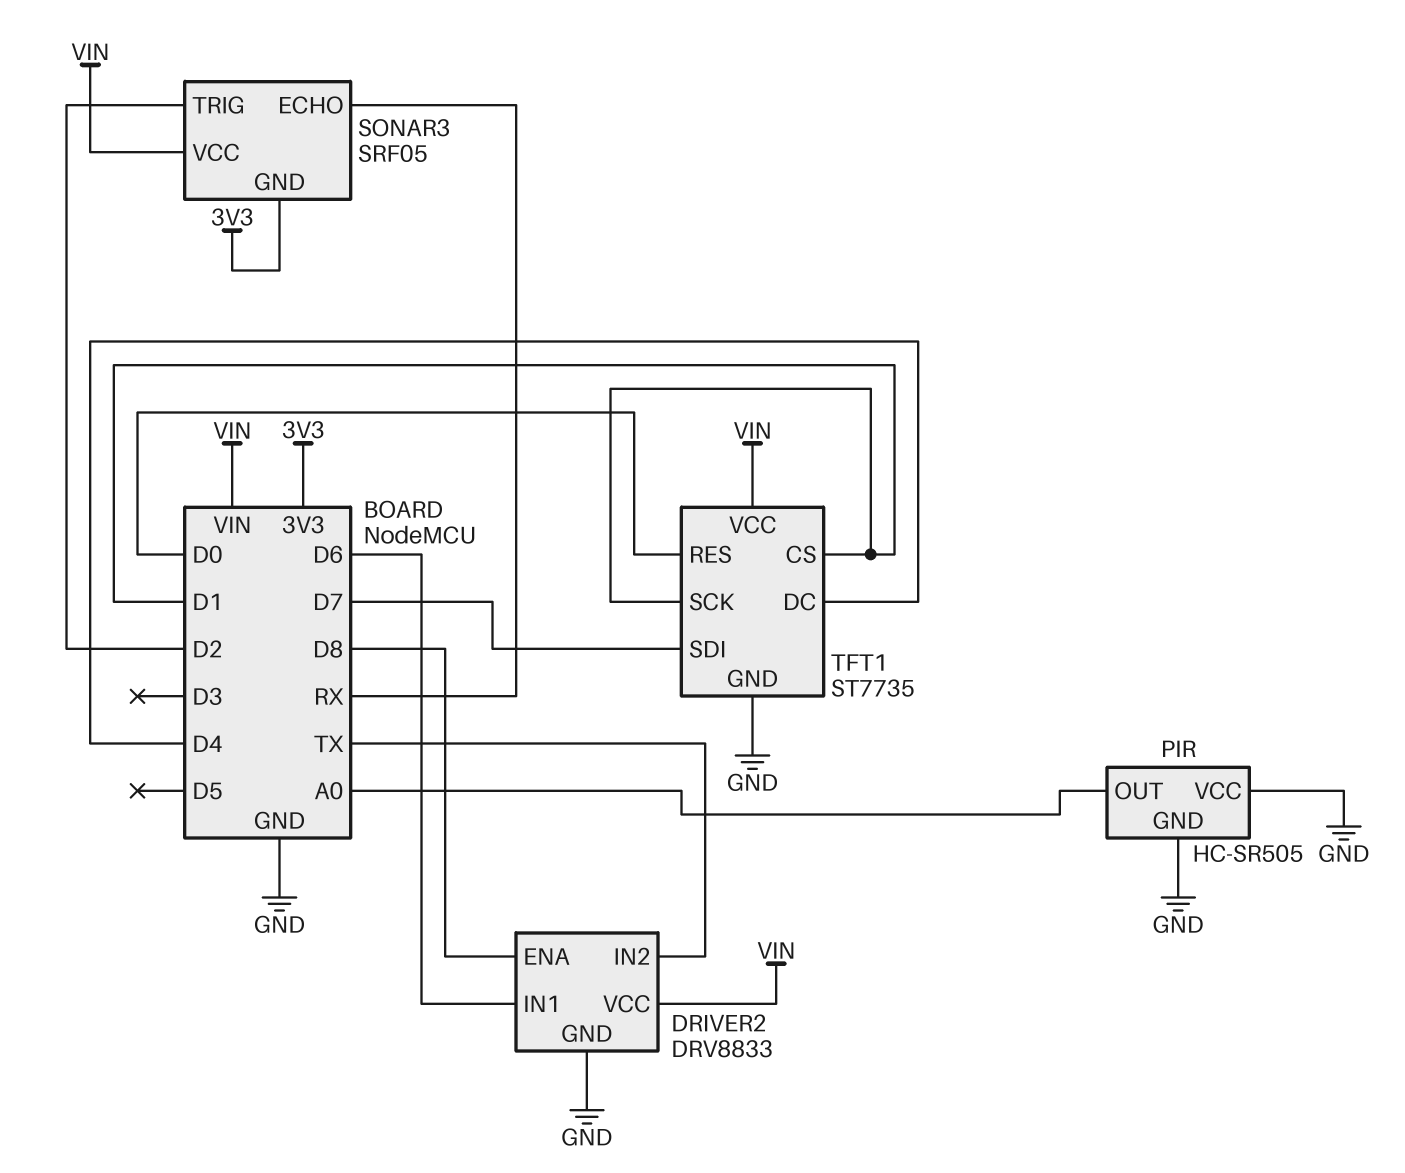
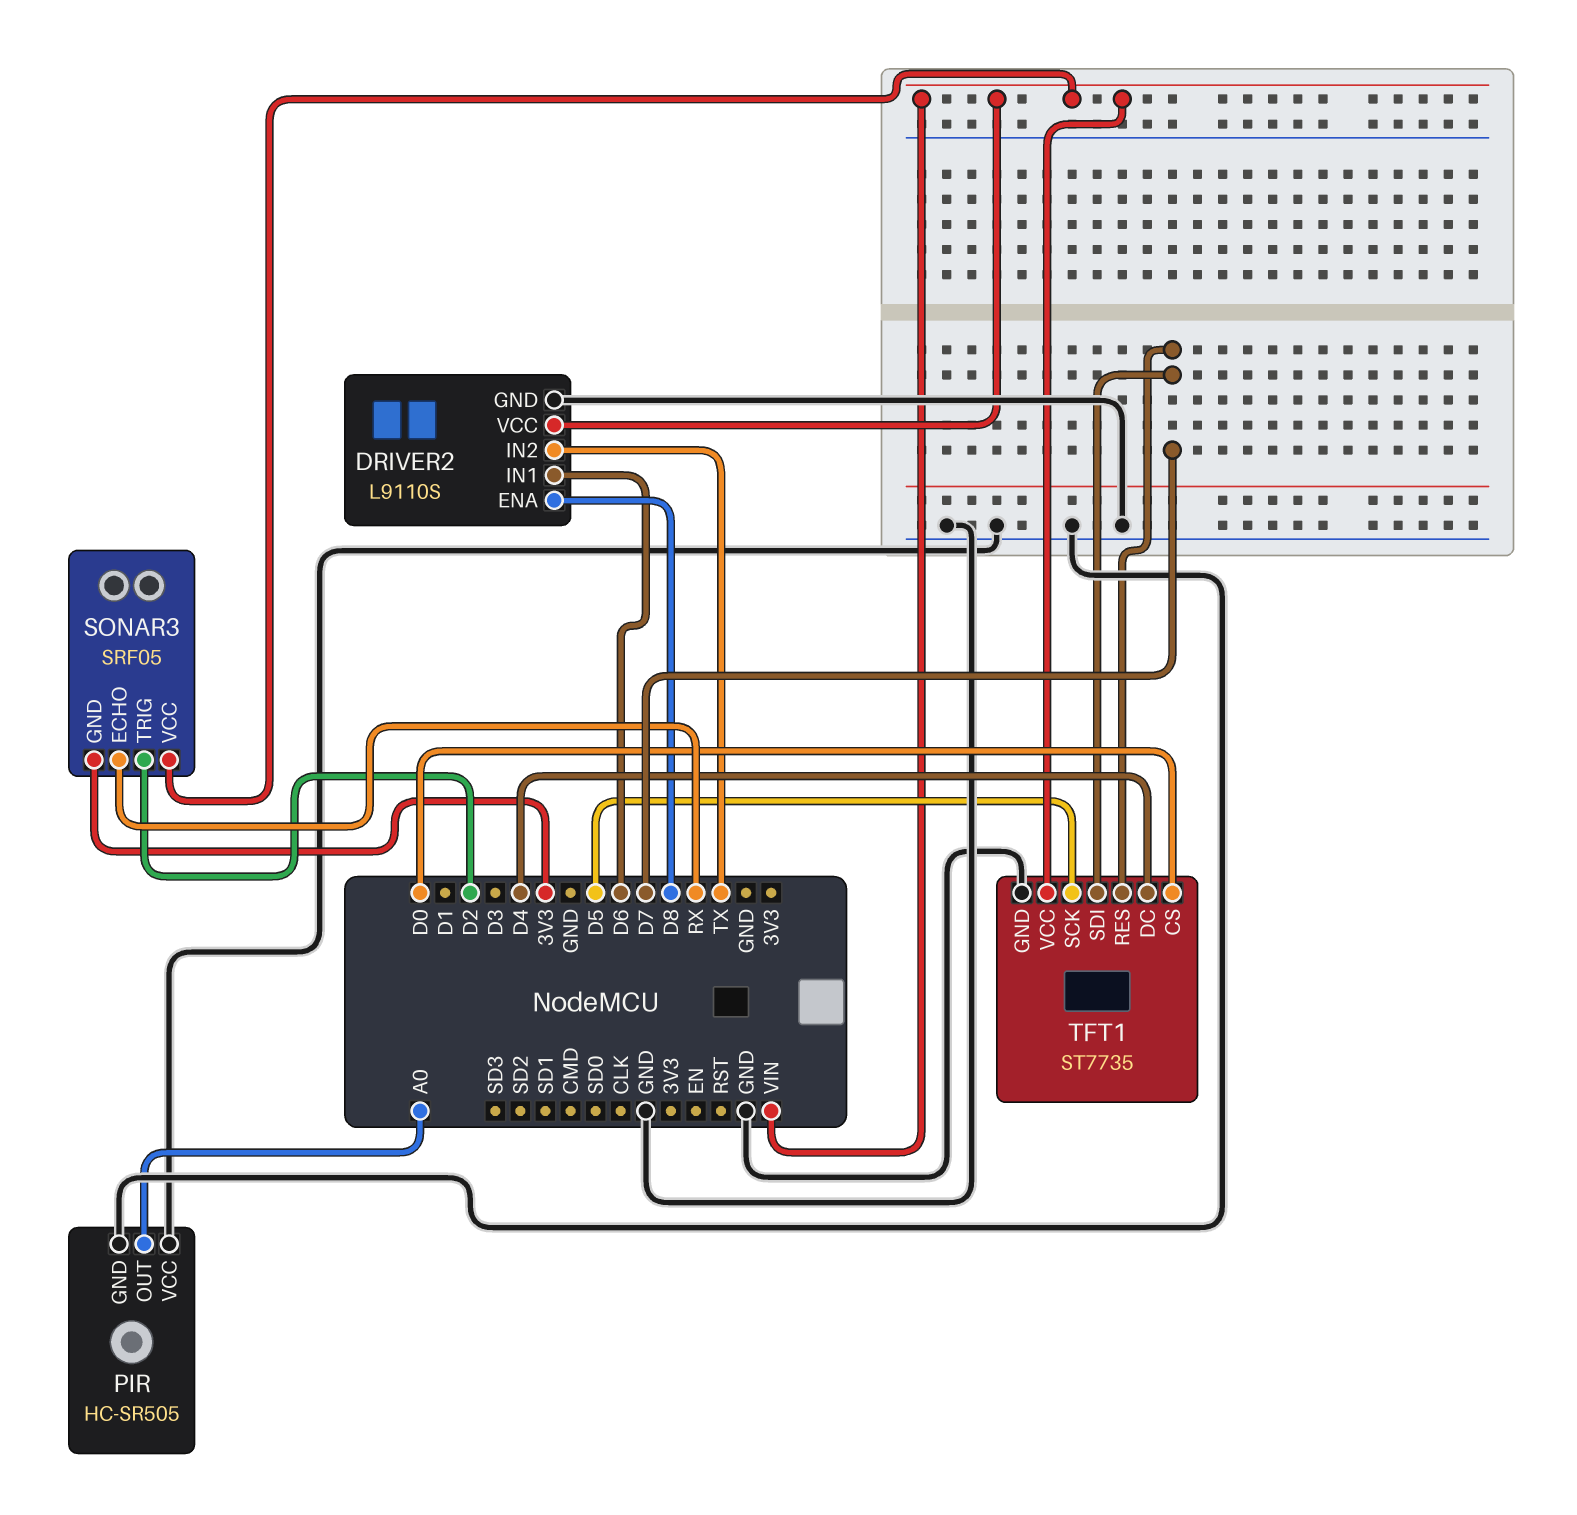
DRIVER2: DRV8833 -> L9110S
TFT1 pin CS: D1 -> D0
TFT1 pin RES: D0 -> D7
TFT1 pin SCK: D1 -> D5

